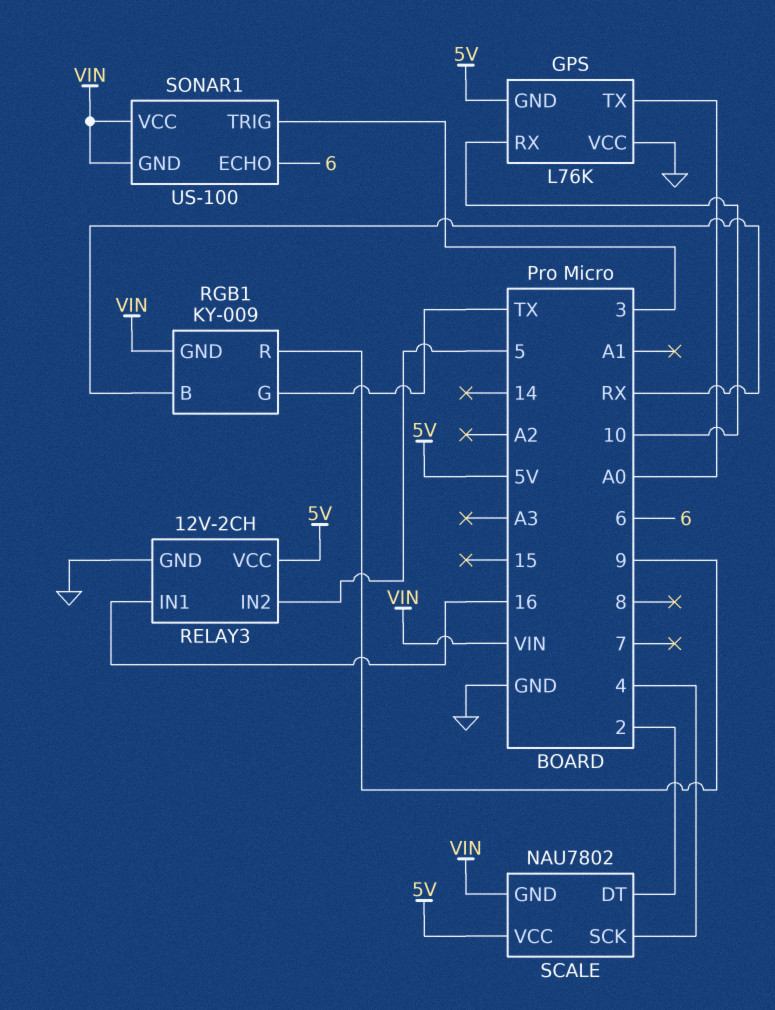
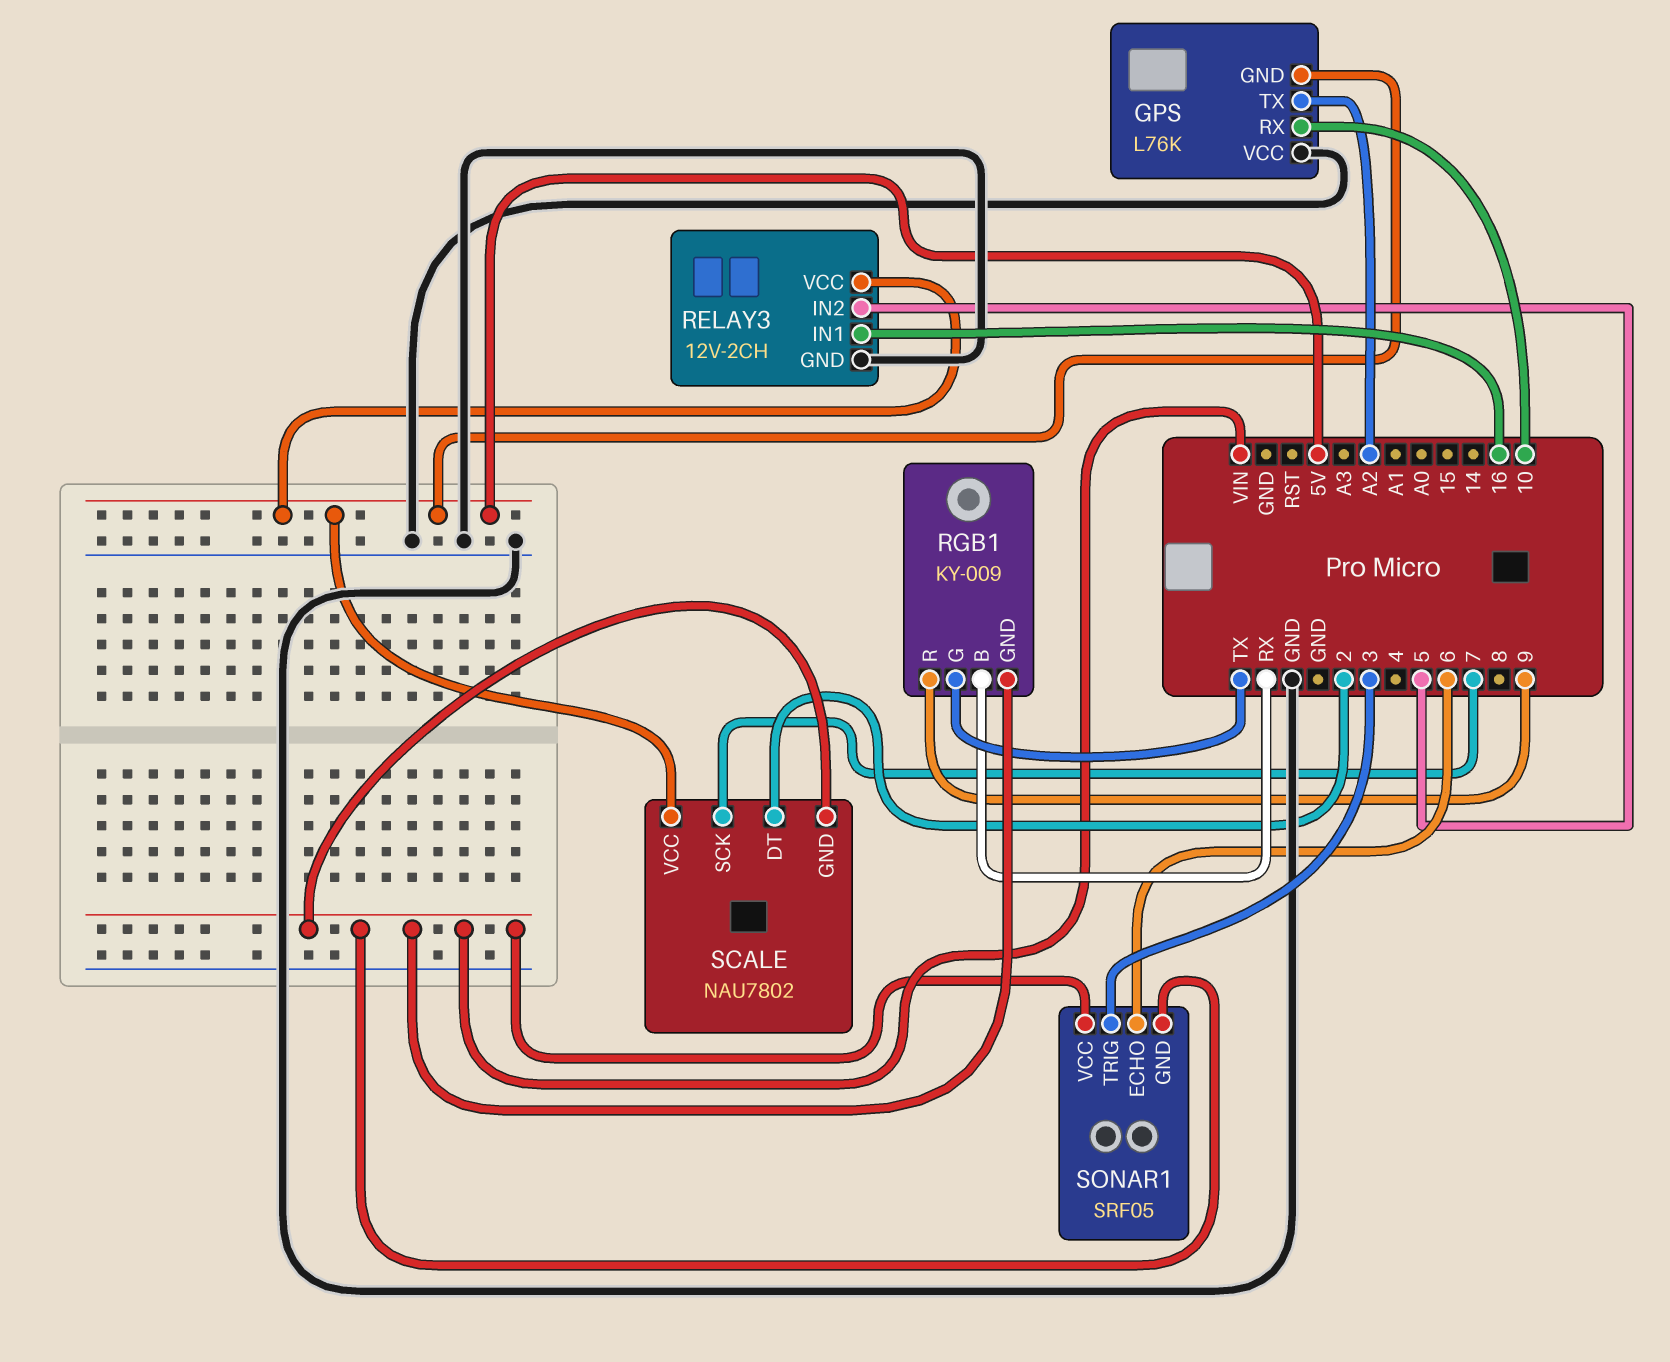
GPS pin TX: A0 -> A2
SCALE pin SCK: 4 -> 7
SONAR1: US-100 -> SRF05

